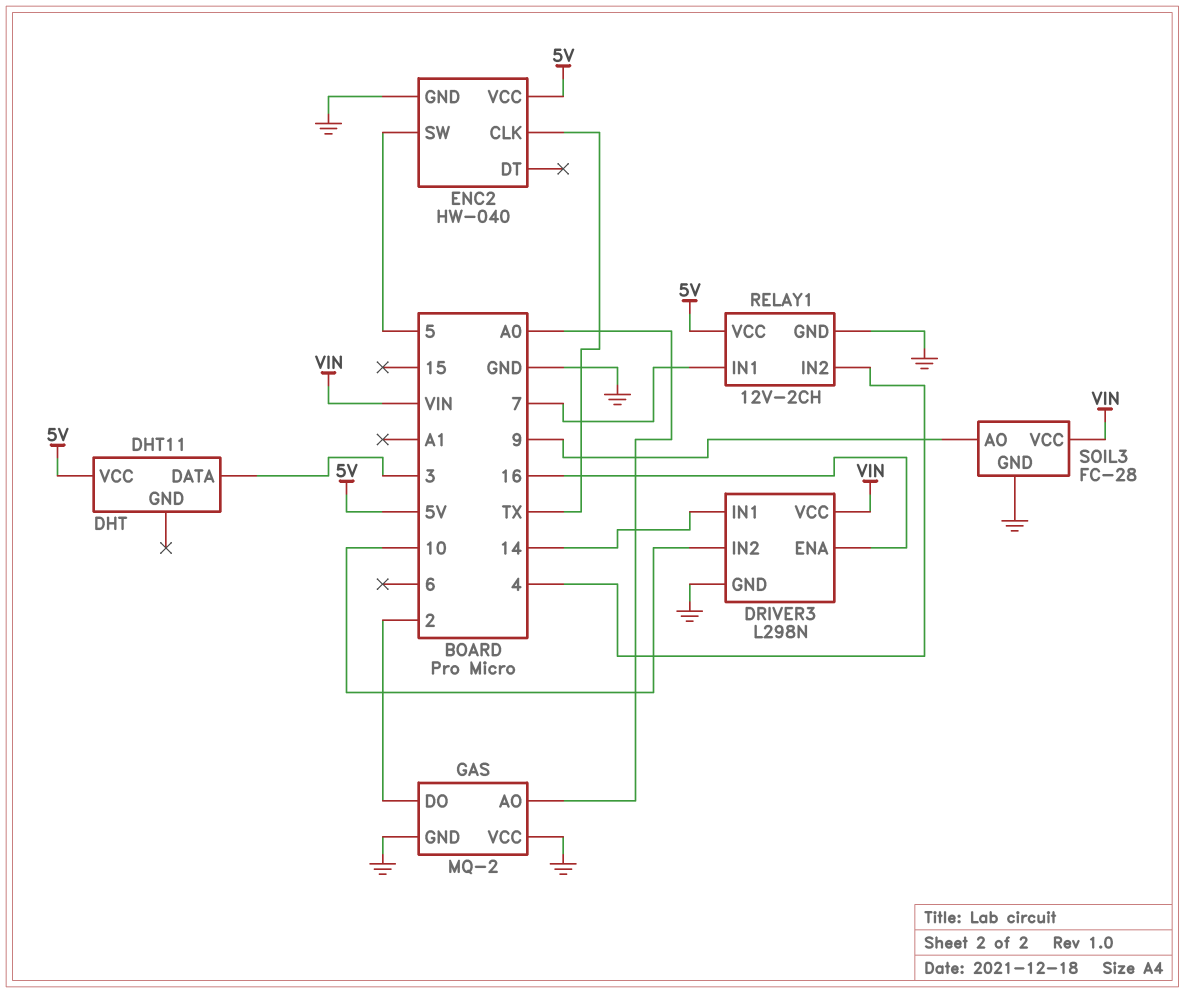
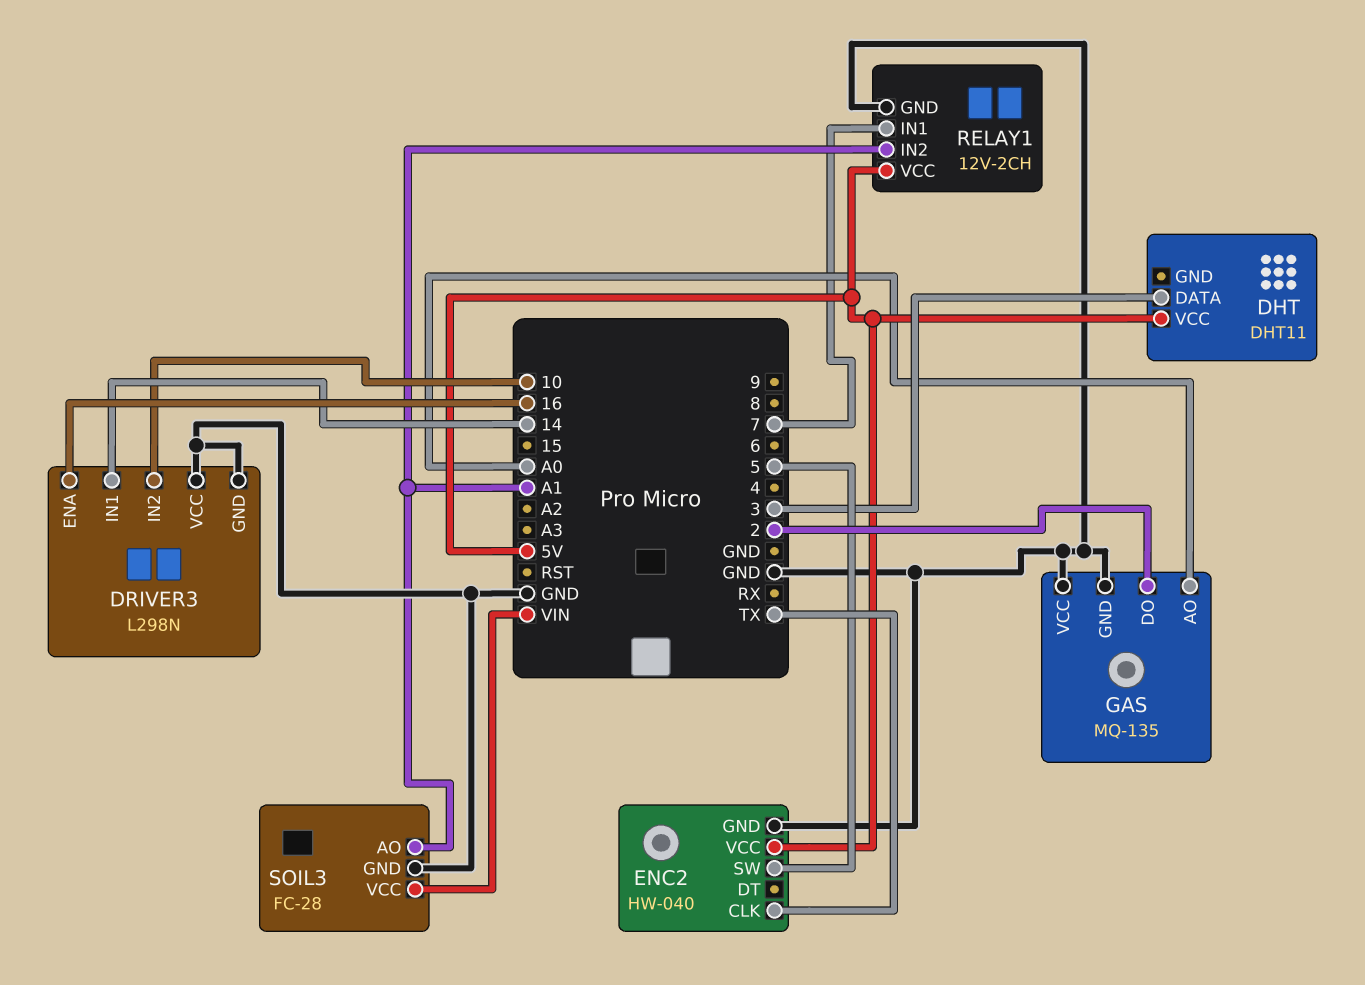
DRIVER3 pin VCC: VIN -> GND
GAS: MQ-2 -> MQ-135
RELAY1 pin IN2: 4 -> A1
SOIL3 pin AO: 9 -> A1

